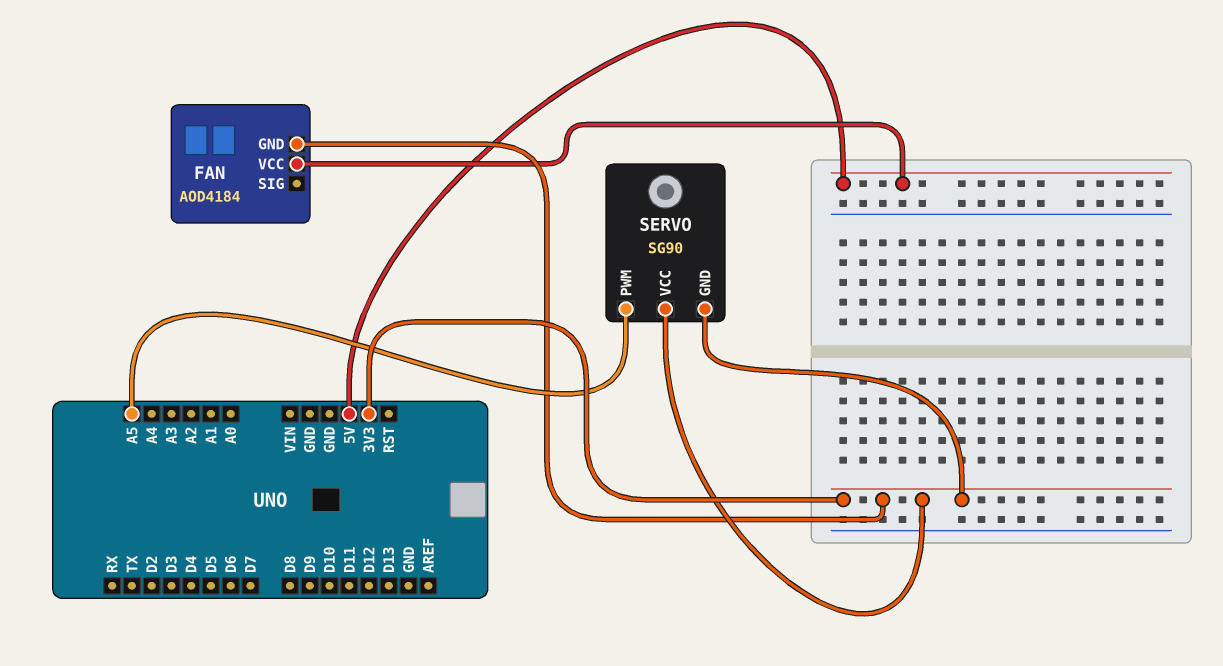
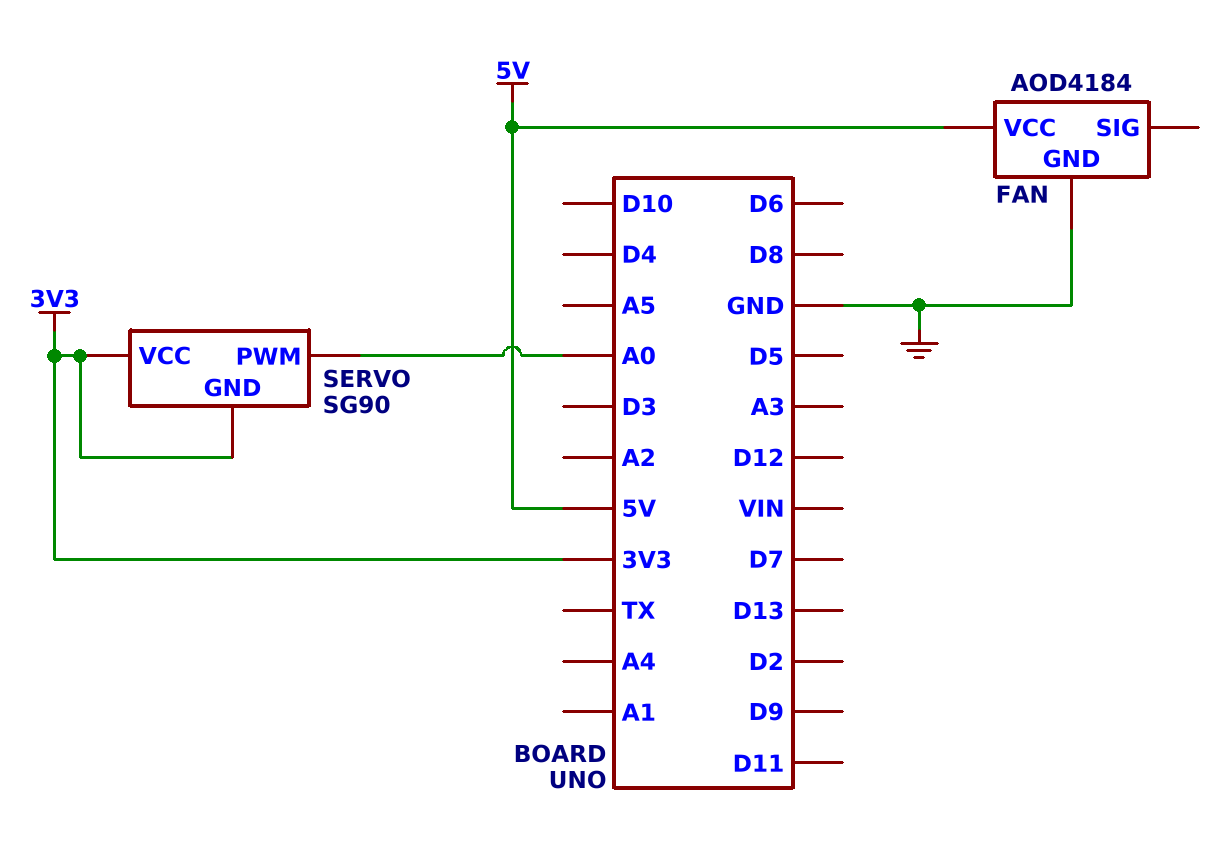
FAN pin GND: 3V3 -> GND
SERVO pin PWM: A5 -> A0

